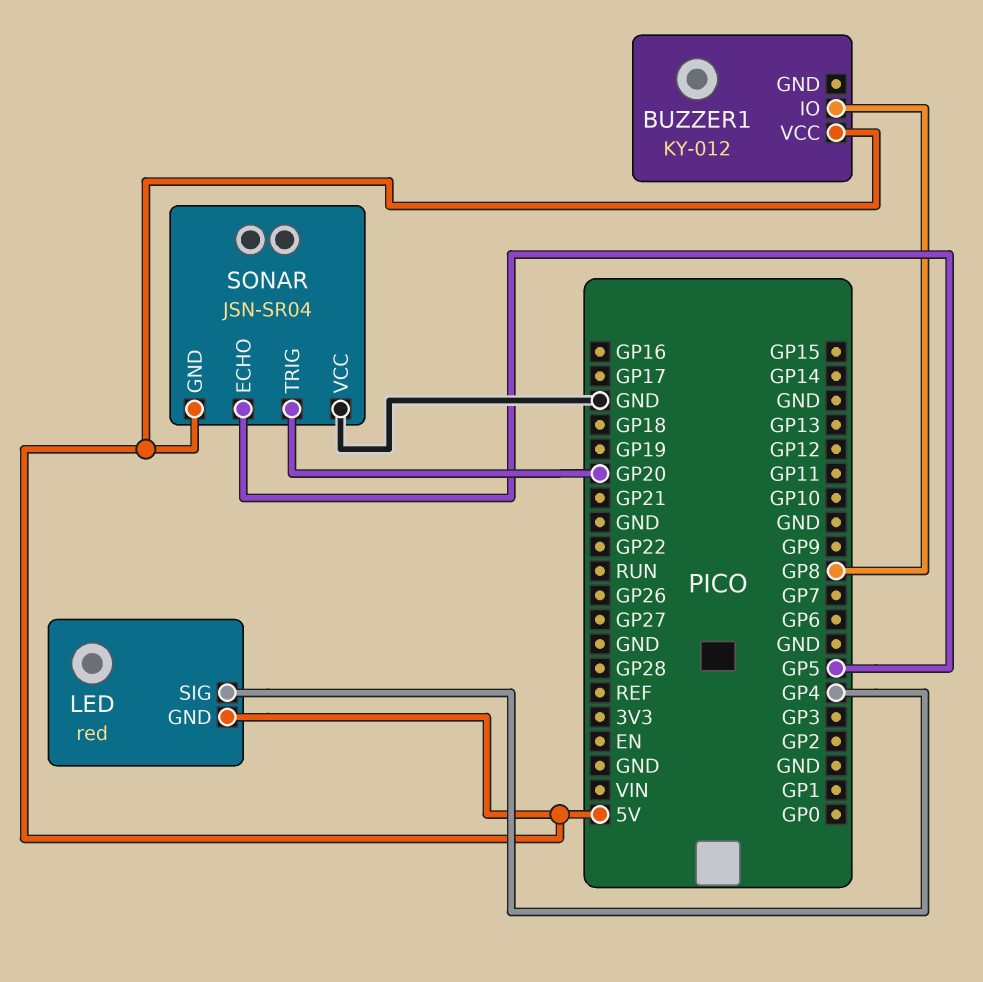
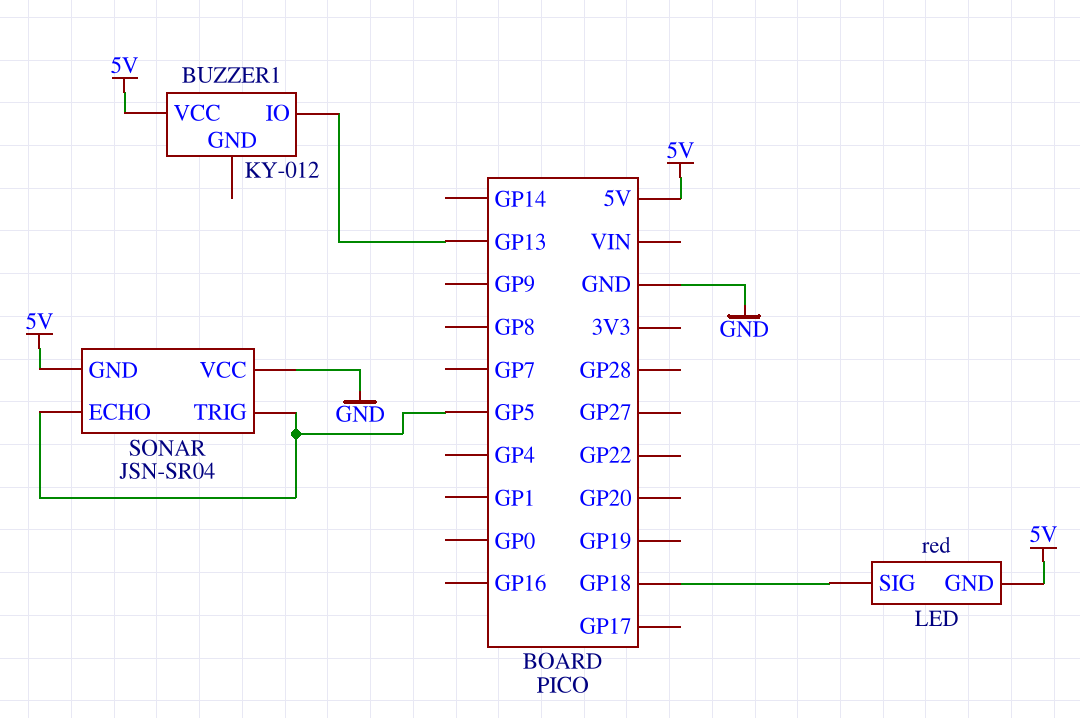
BUZZER1 pin IO: GP8 -> GP13
LED pin SIG: GP4 -> GP18
SONAR pin TRIG: GP20 -> GP5

